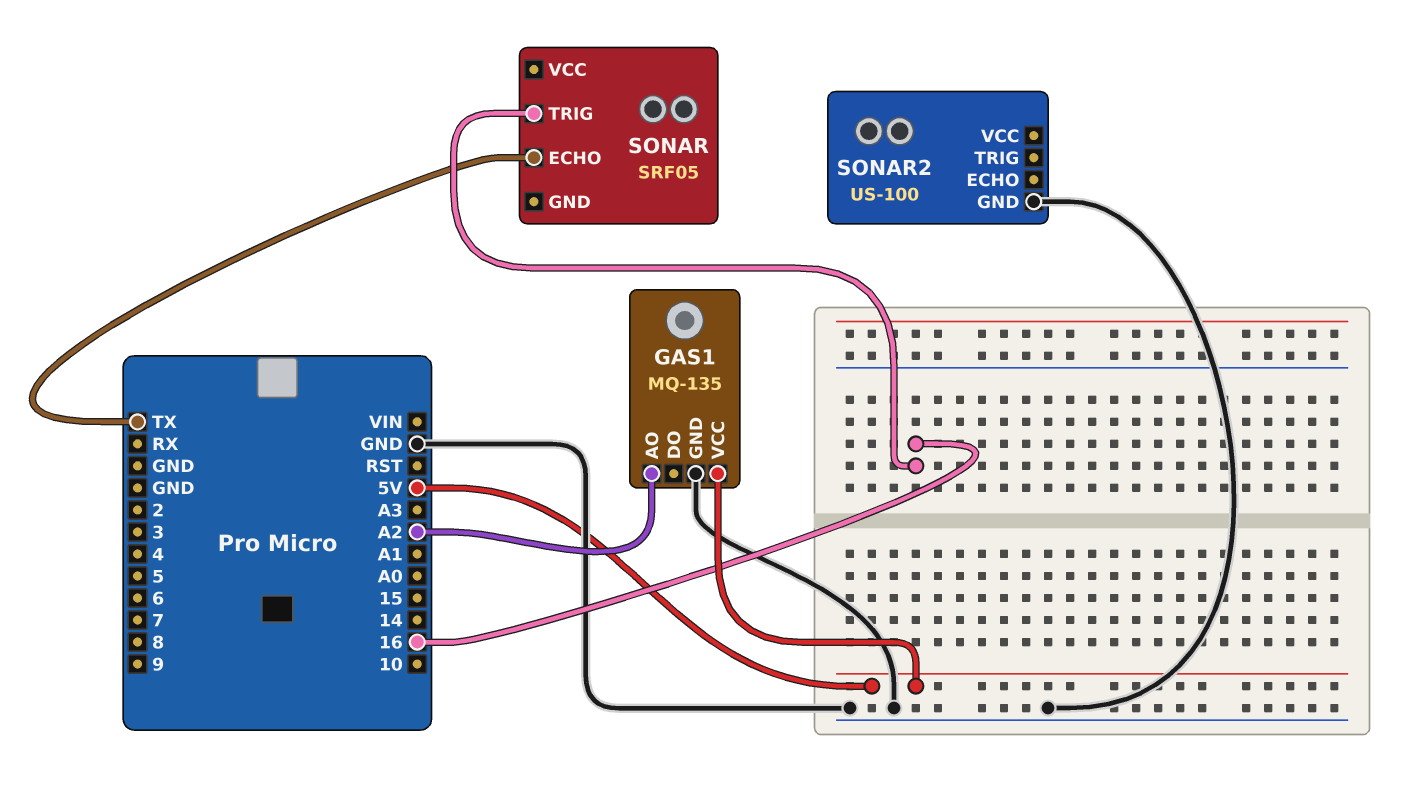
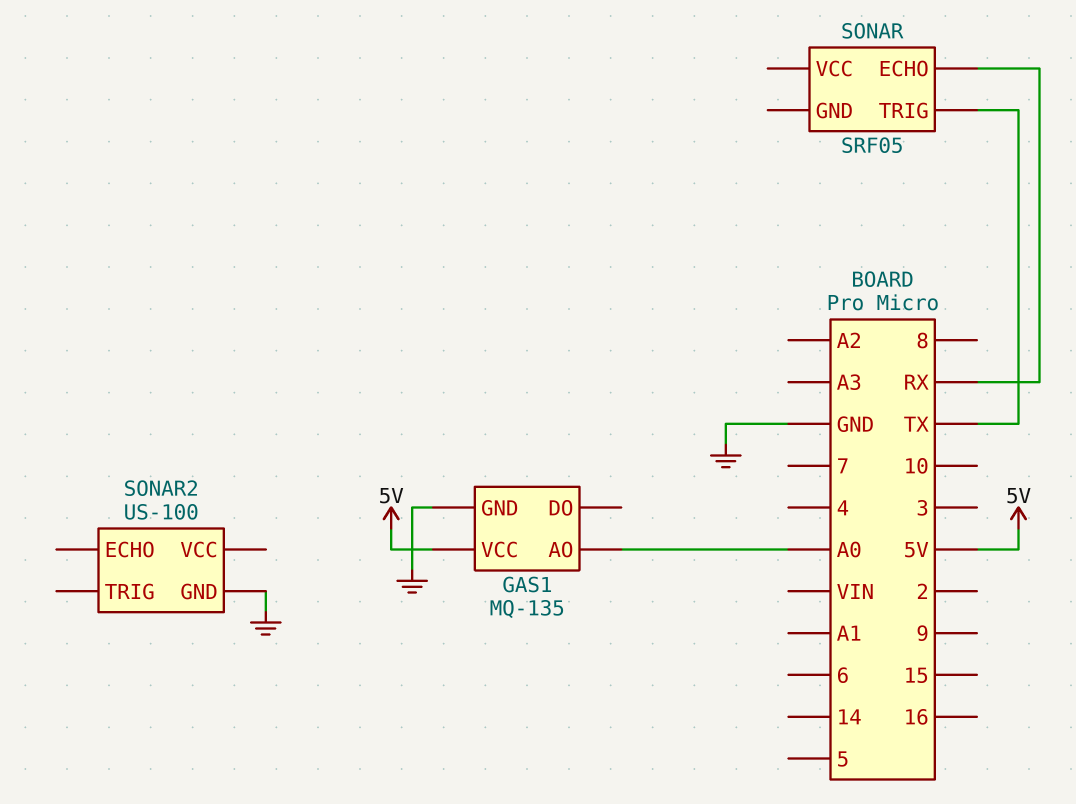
GAS1 pin AO: A2 -> A0
SONAR pin ECHO: TX -> RX
SONAR pin TRIG: 16 -> TX

